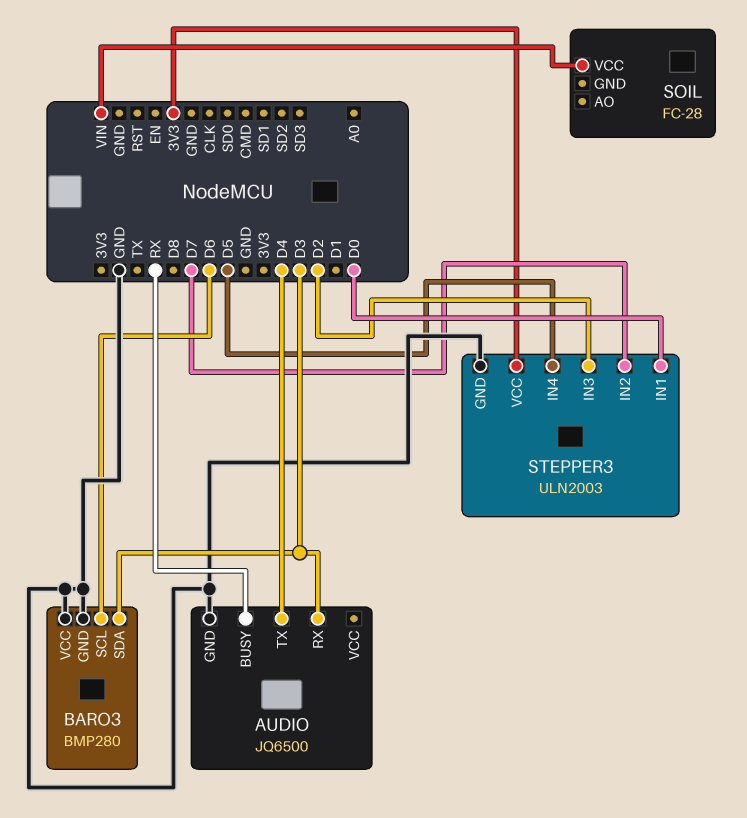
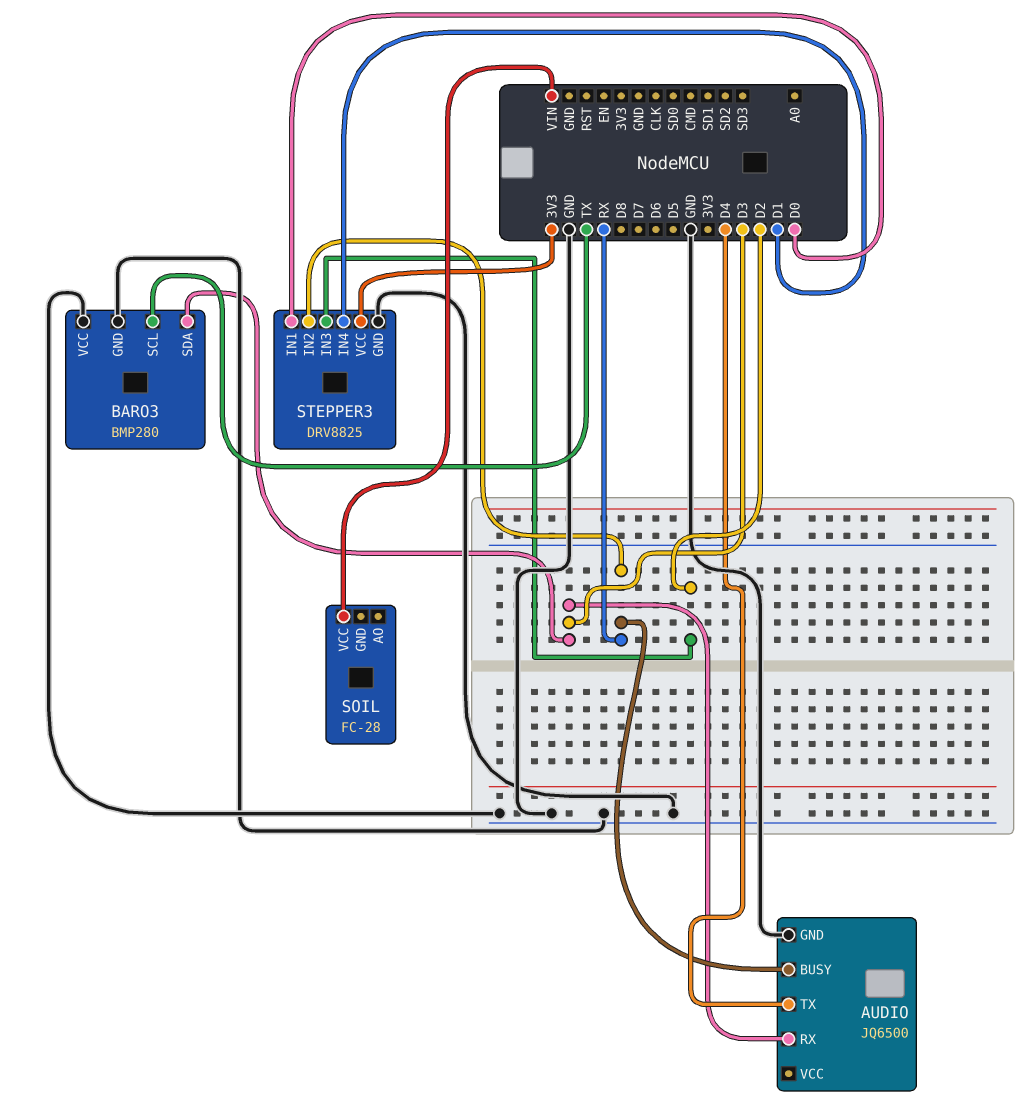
BARO3 pin SCL: D6 -> TX
STEPPER3: ULN2003 -> DRV8825
STEPPER3 pin IN2: D7 -> RX
STEPPER3 pin IN4: D5 -> D1

